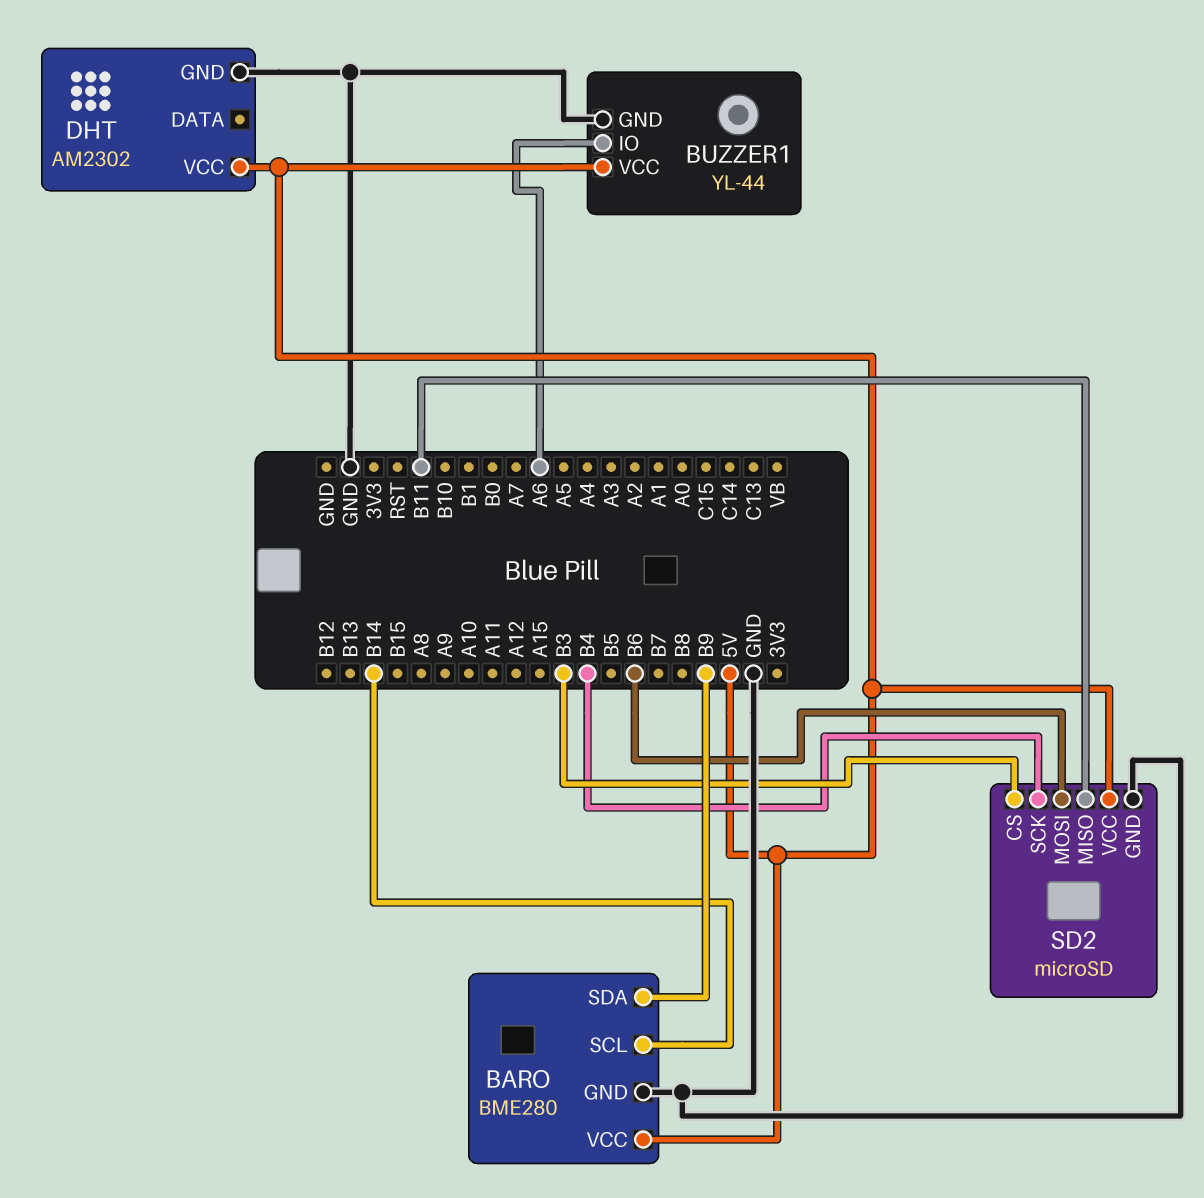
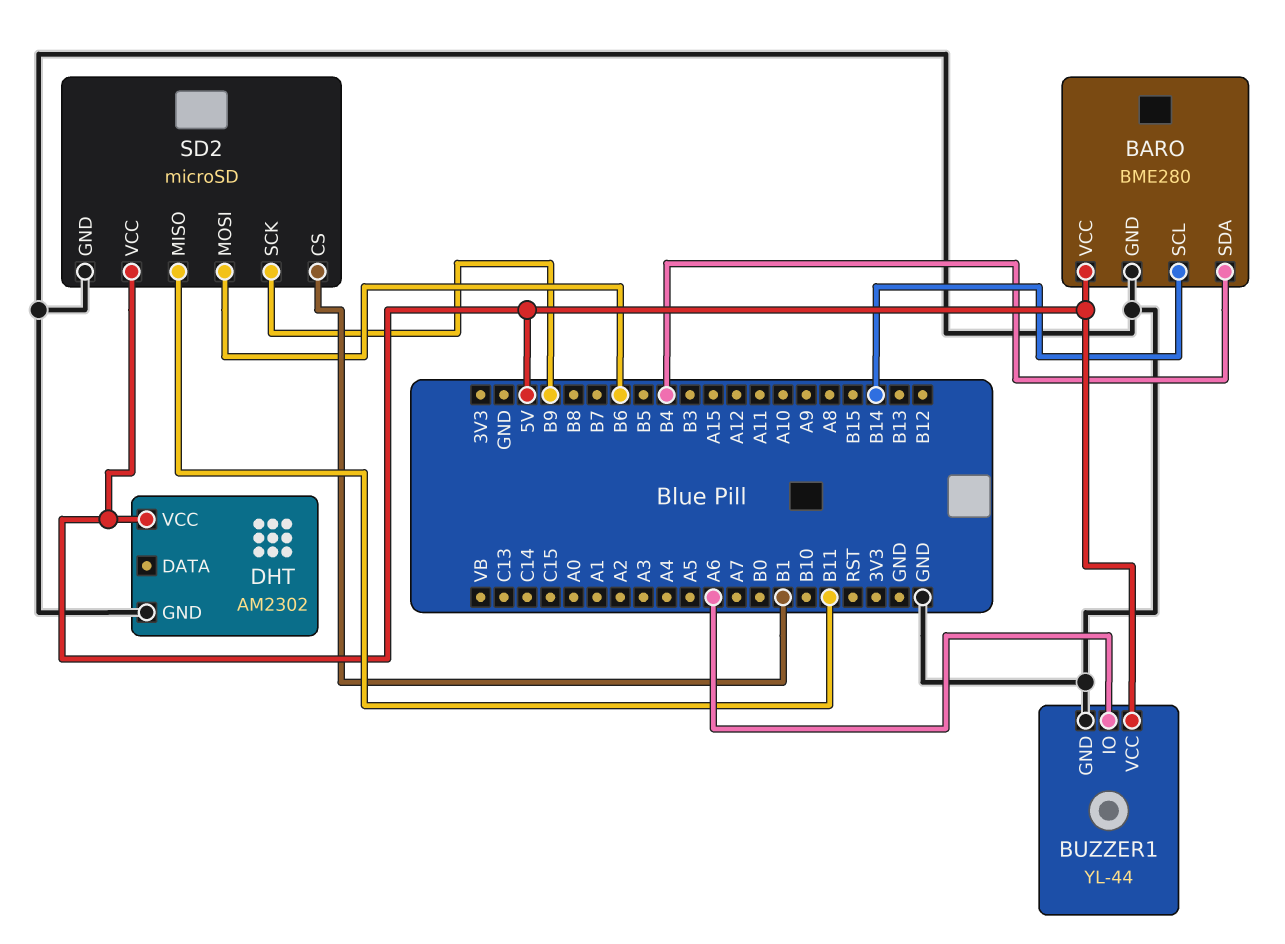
BARO pin SDA: B9 -> B4
SD2 pin CS: B3 -> B1
SD2 pin SCK: B4 -> B9

